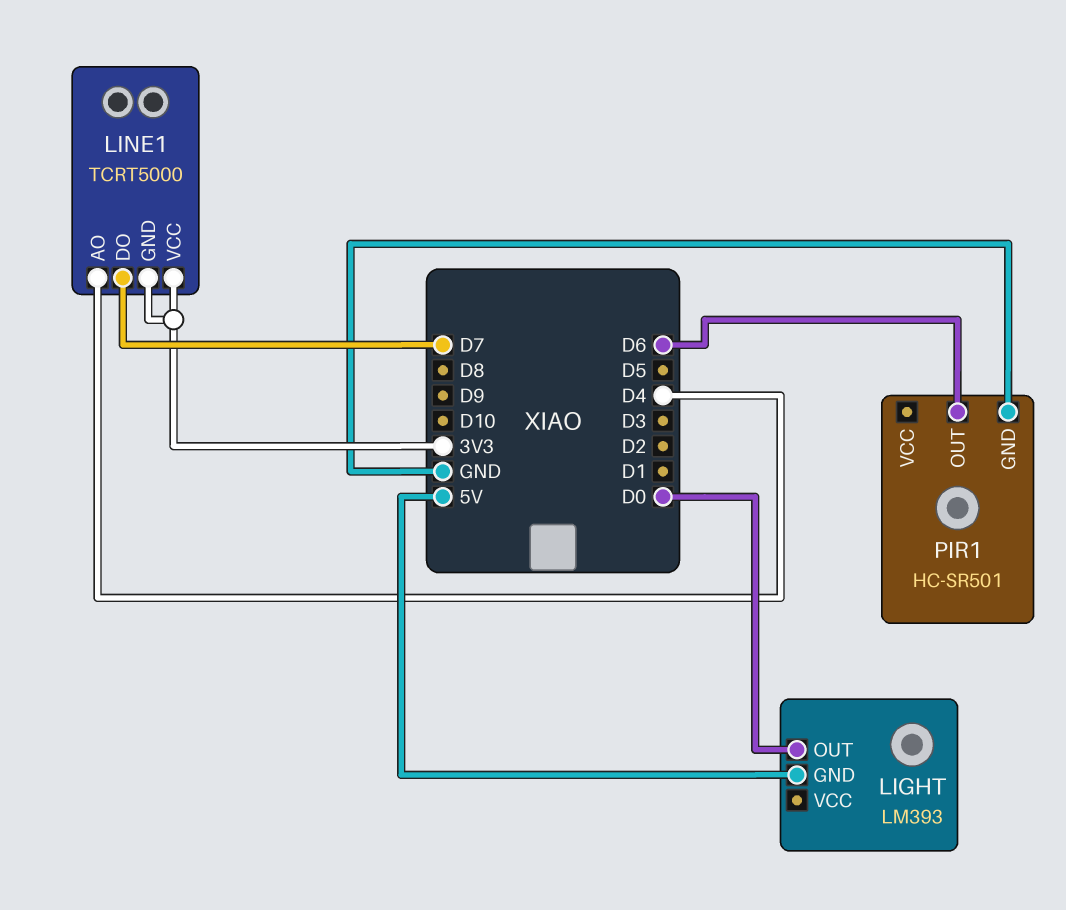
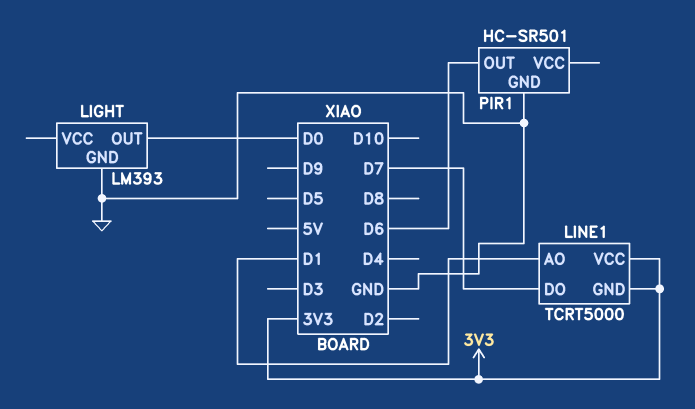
LIGHT pin GND: 5V -> GND
LINE1 pin AO: D4 -> D1

